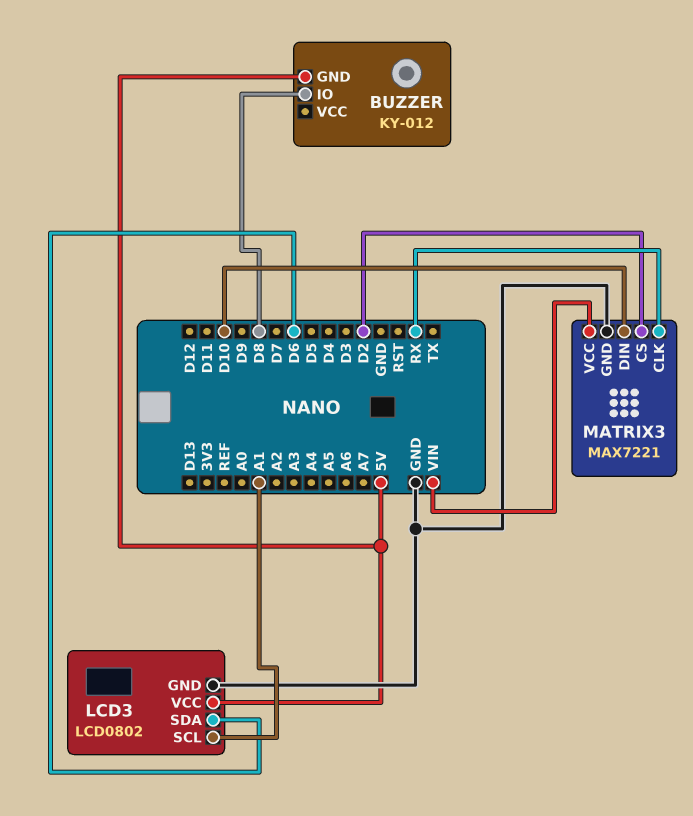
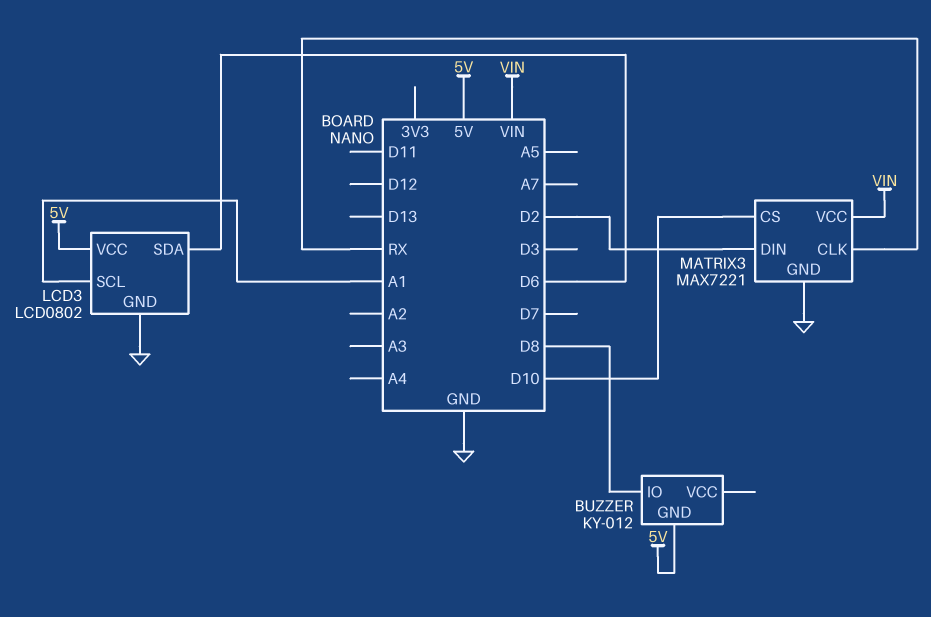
MATRIX3 pin CS: D2 -> D10
MATRIX3 pin DIN: D10 -> D2

